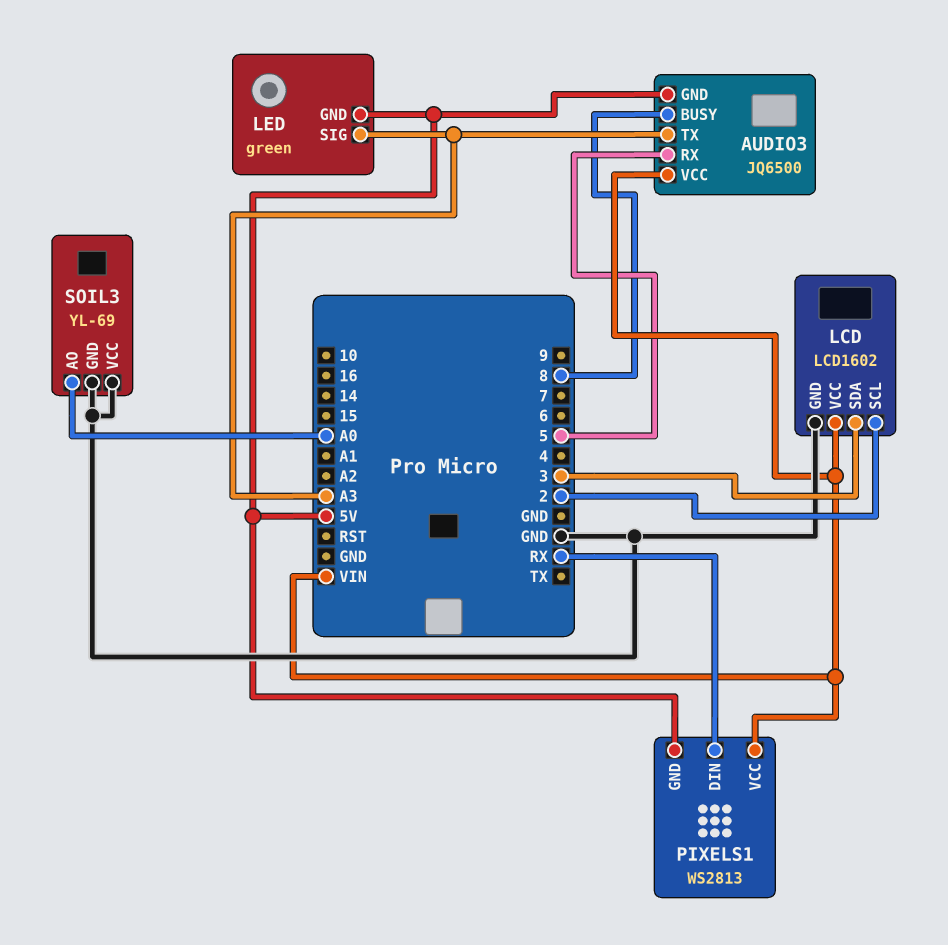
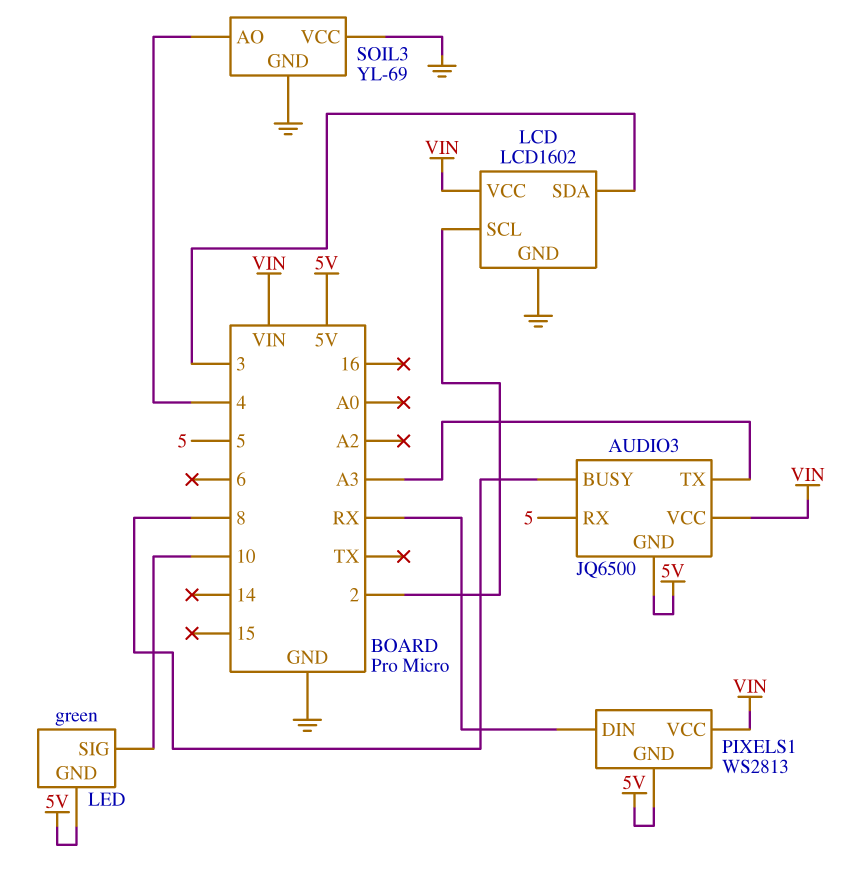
LED pin SIG: A3 -> 10
SOIL3 pin AO: A0 -> 4

